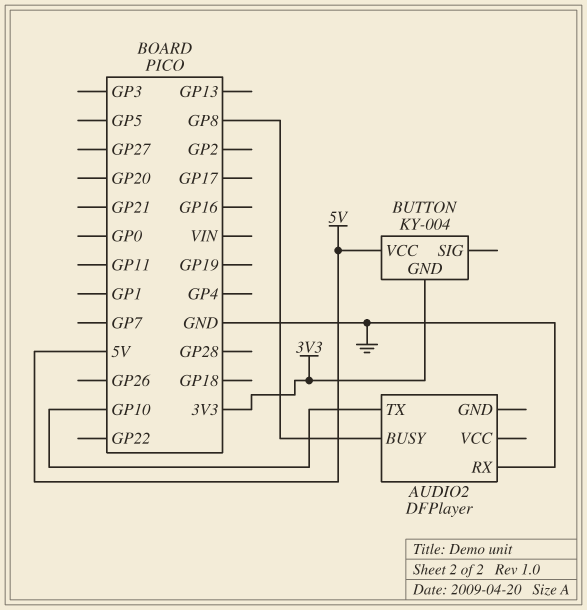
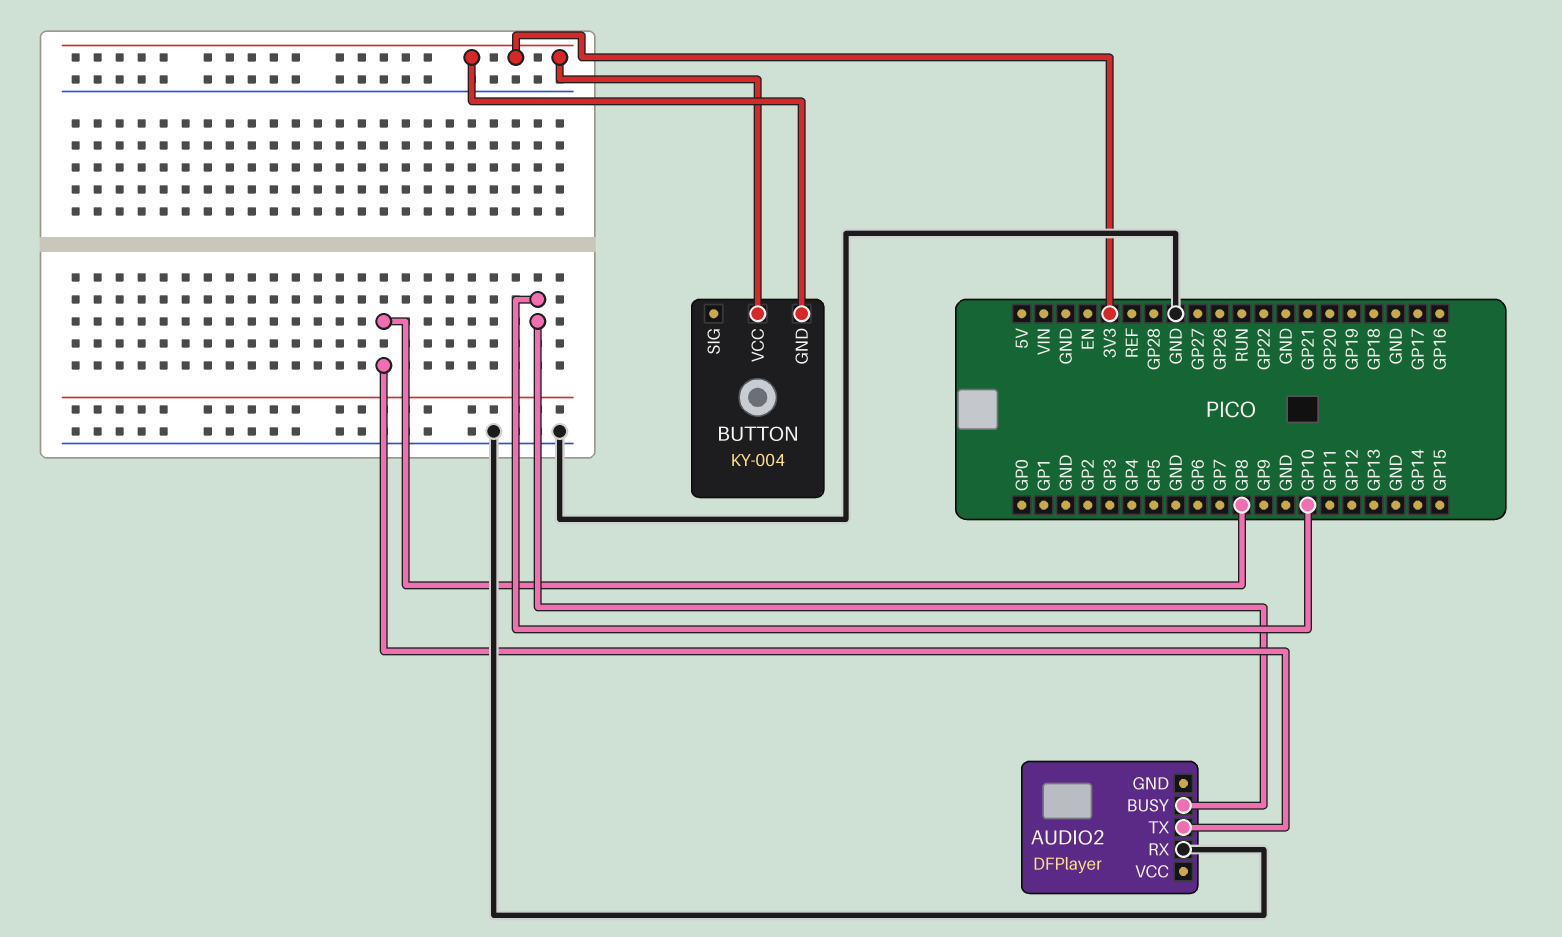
AUDIO2 pin BUSY: GP8 -> GP10
AUDIO2 pin TX: GP10 -> GP8
BUTTON pin VCC: 5V -> 3V3

